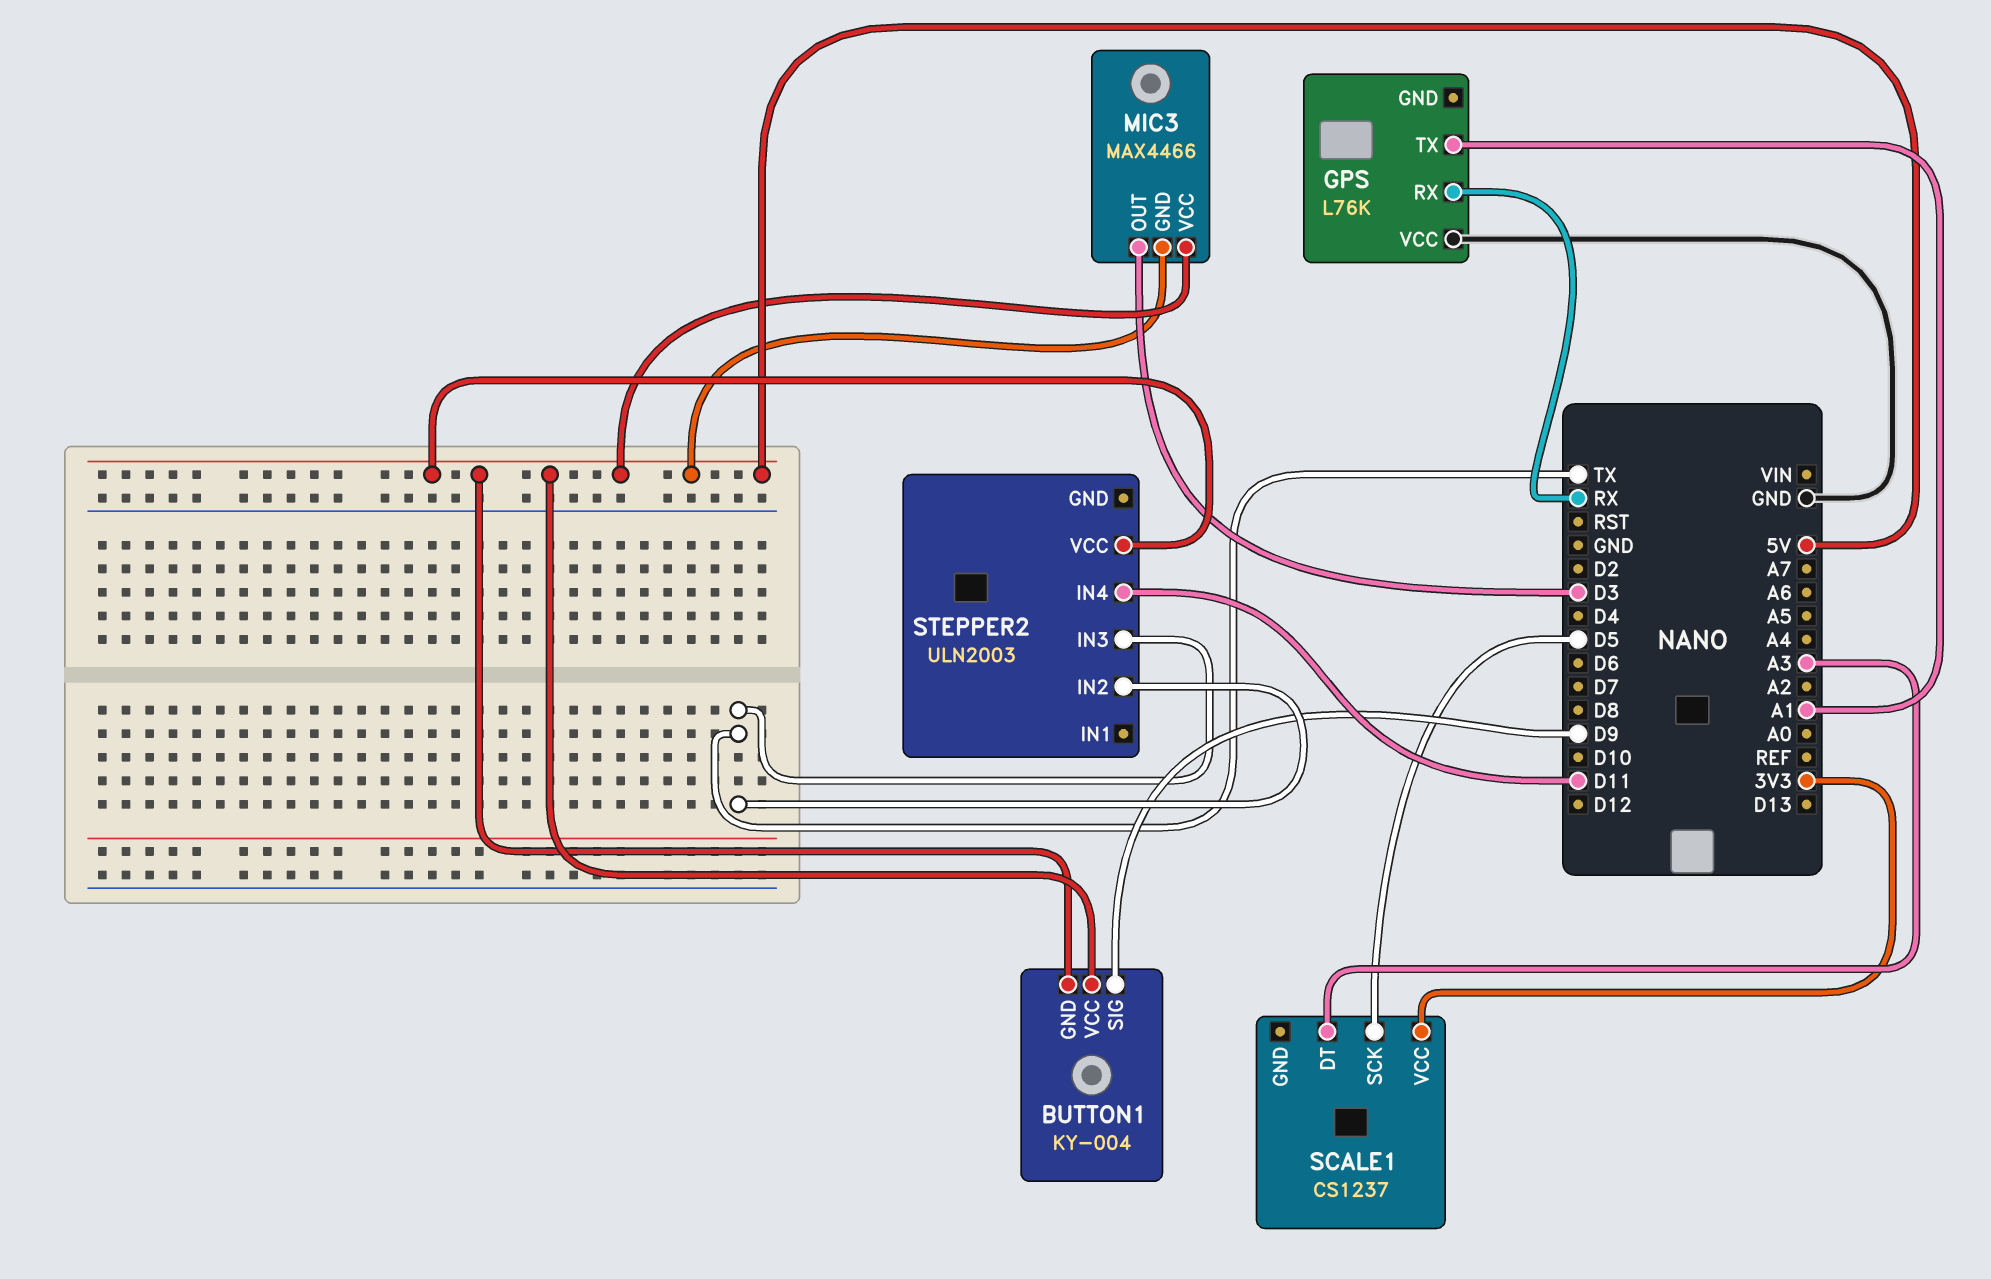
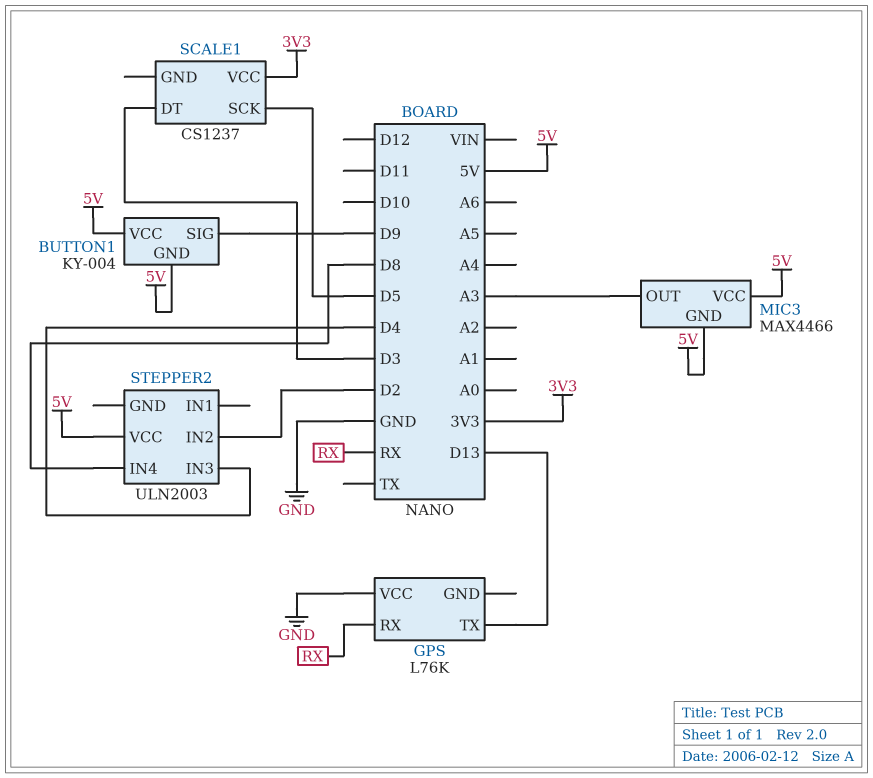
GPS pin TX: A1 -> D13
MIC3 pin OUT: D3 -> A3
SCALE1 pin DT: A3 -> D3
STEPPER2 pin IN2: TX -> D2
STEPPER2 pin IN3: TX -> D4
STEPPER2 pin IN4: D11 -> D8

